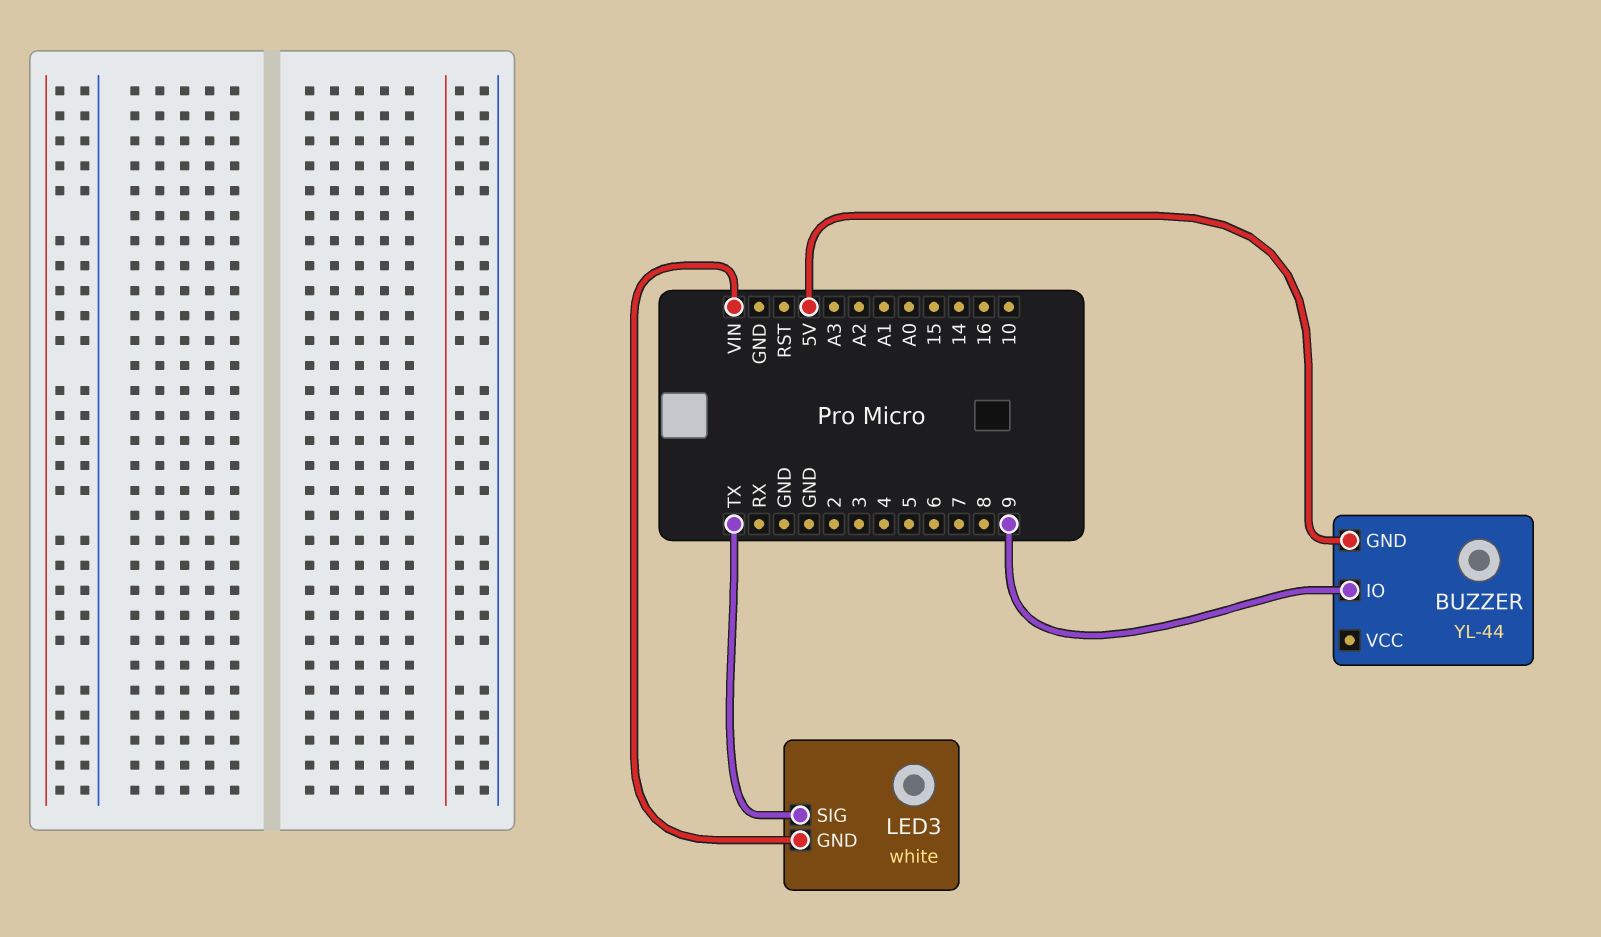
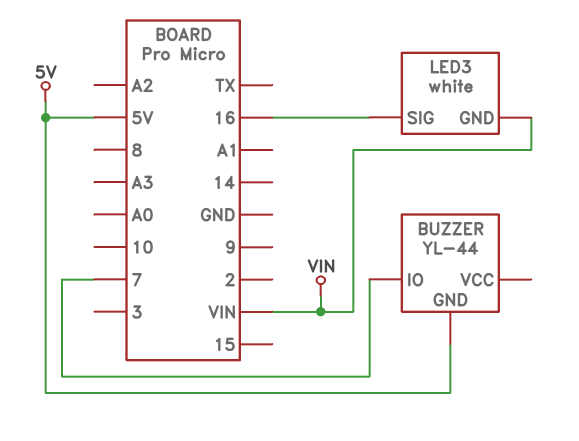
BUZZER pin IO: 9 -> 7
LED3 pin SIG: TX -> 16

